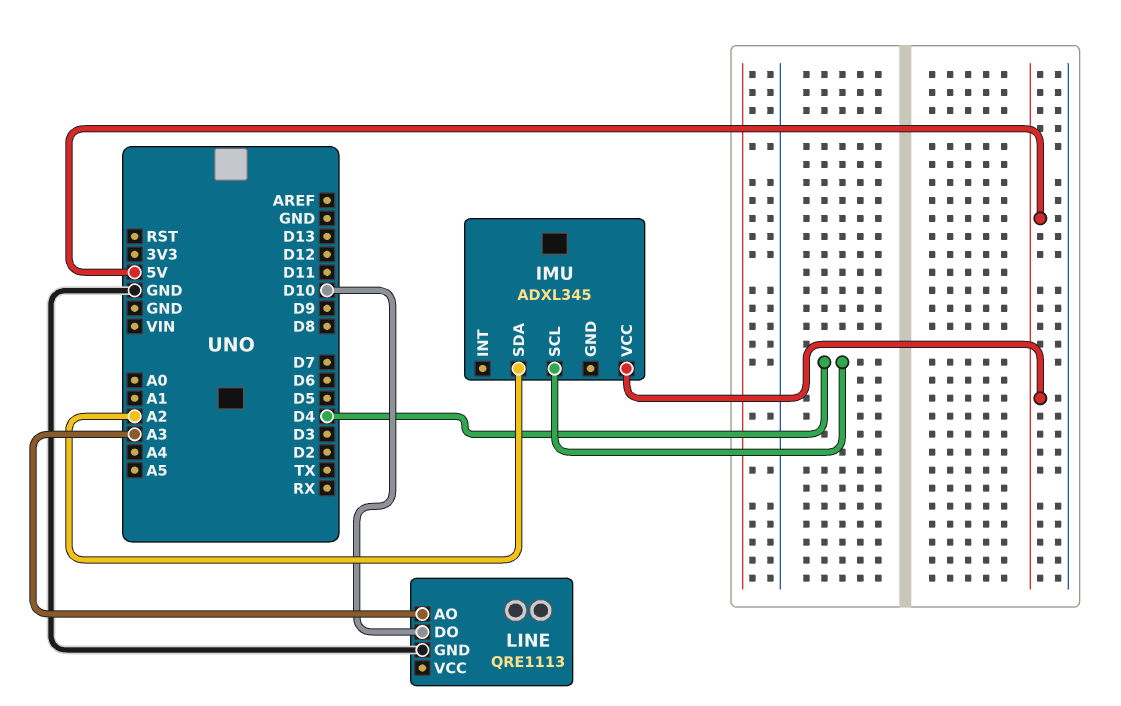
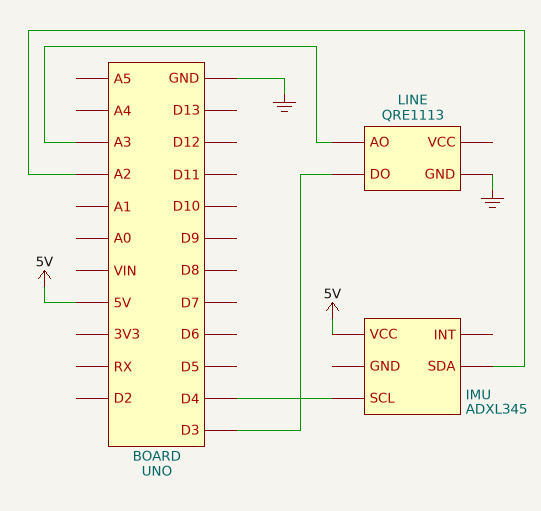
LINE pin DO: D10 -> D3

